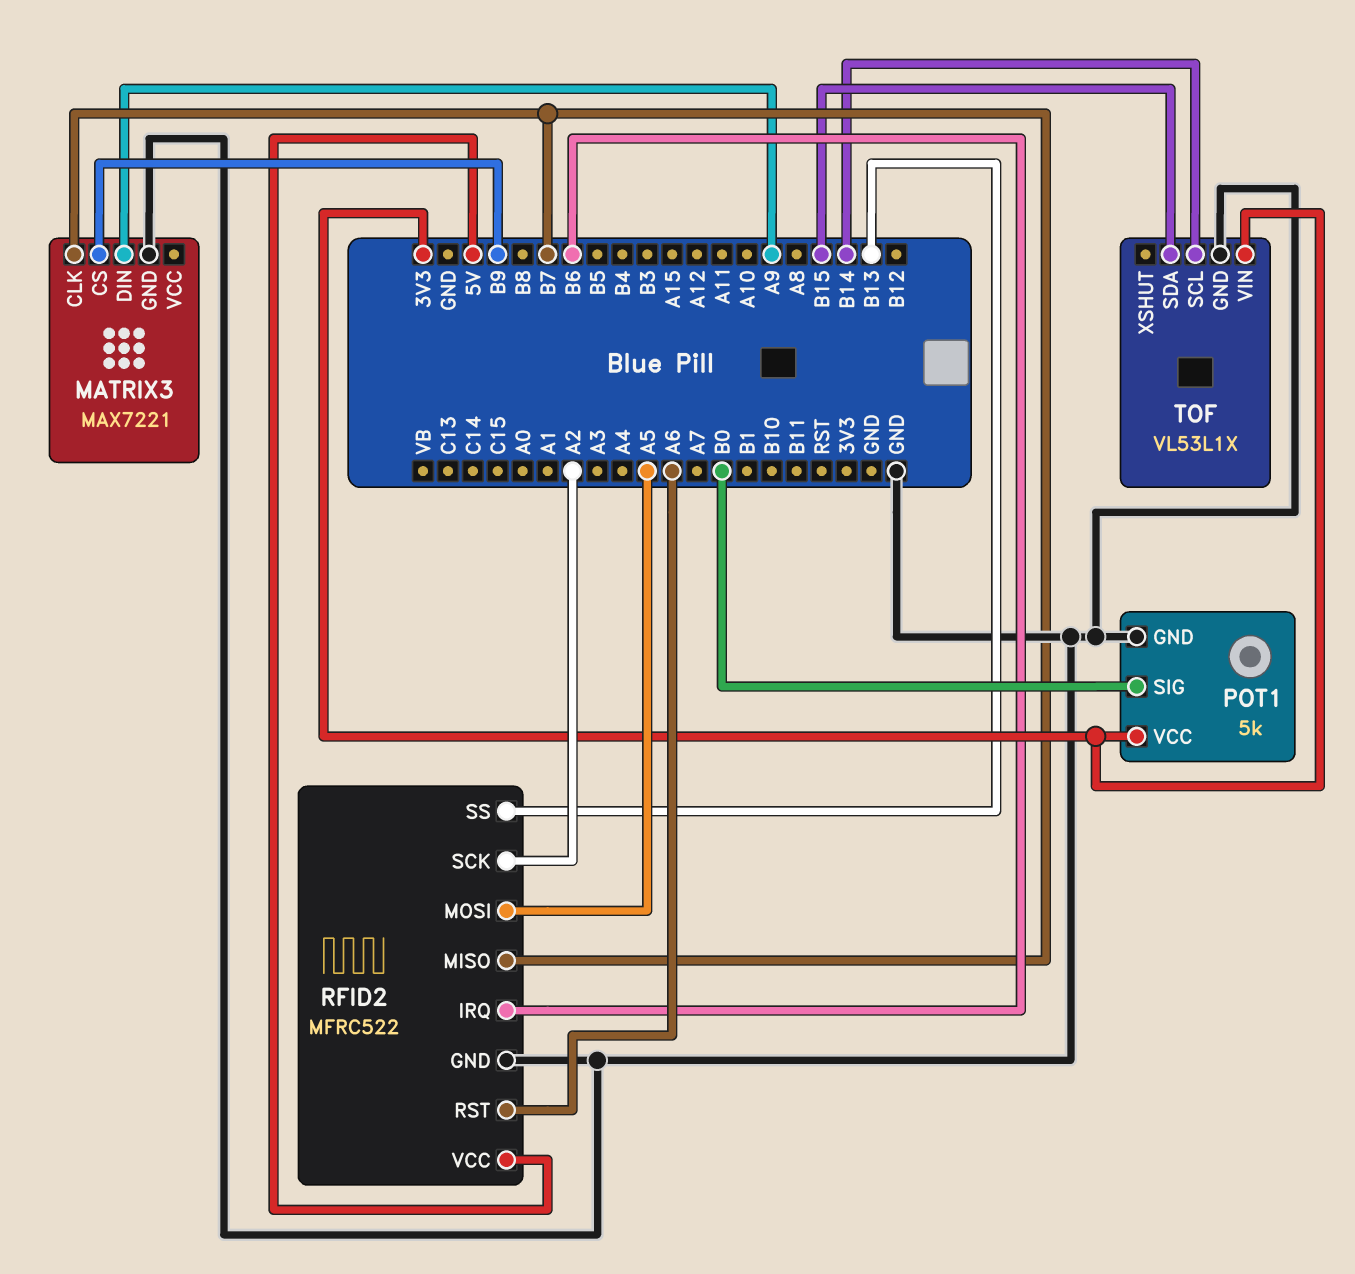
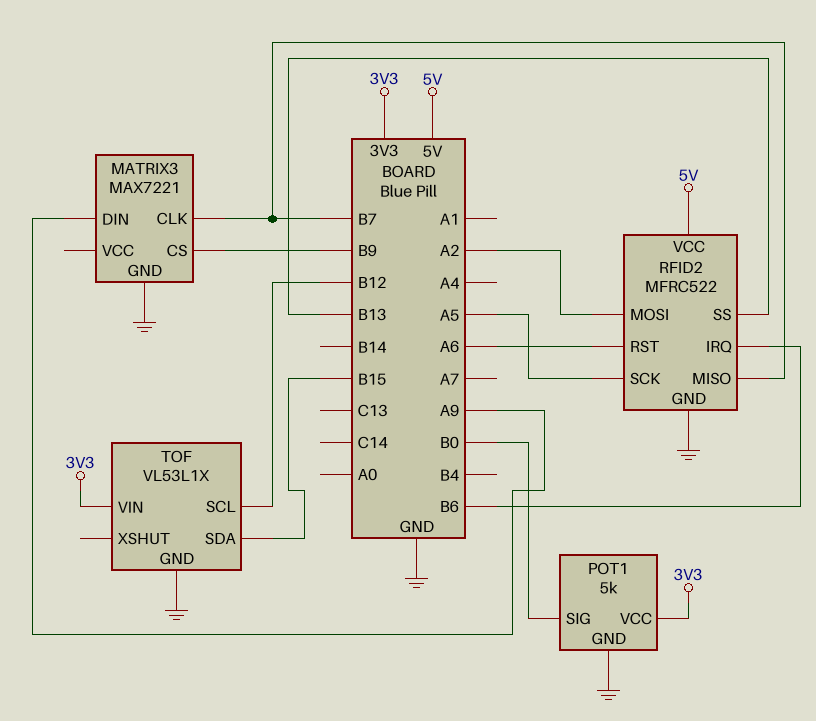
RFID2 pin MOSI: A5 -> A2
RFID2 pin SCK: A2 -> A5
TOF pin SCL: B14 -> B12

